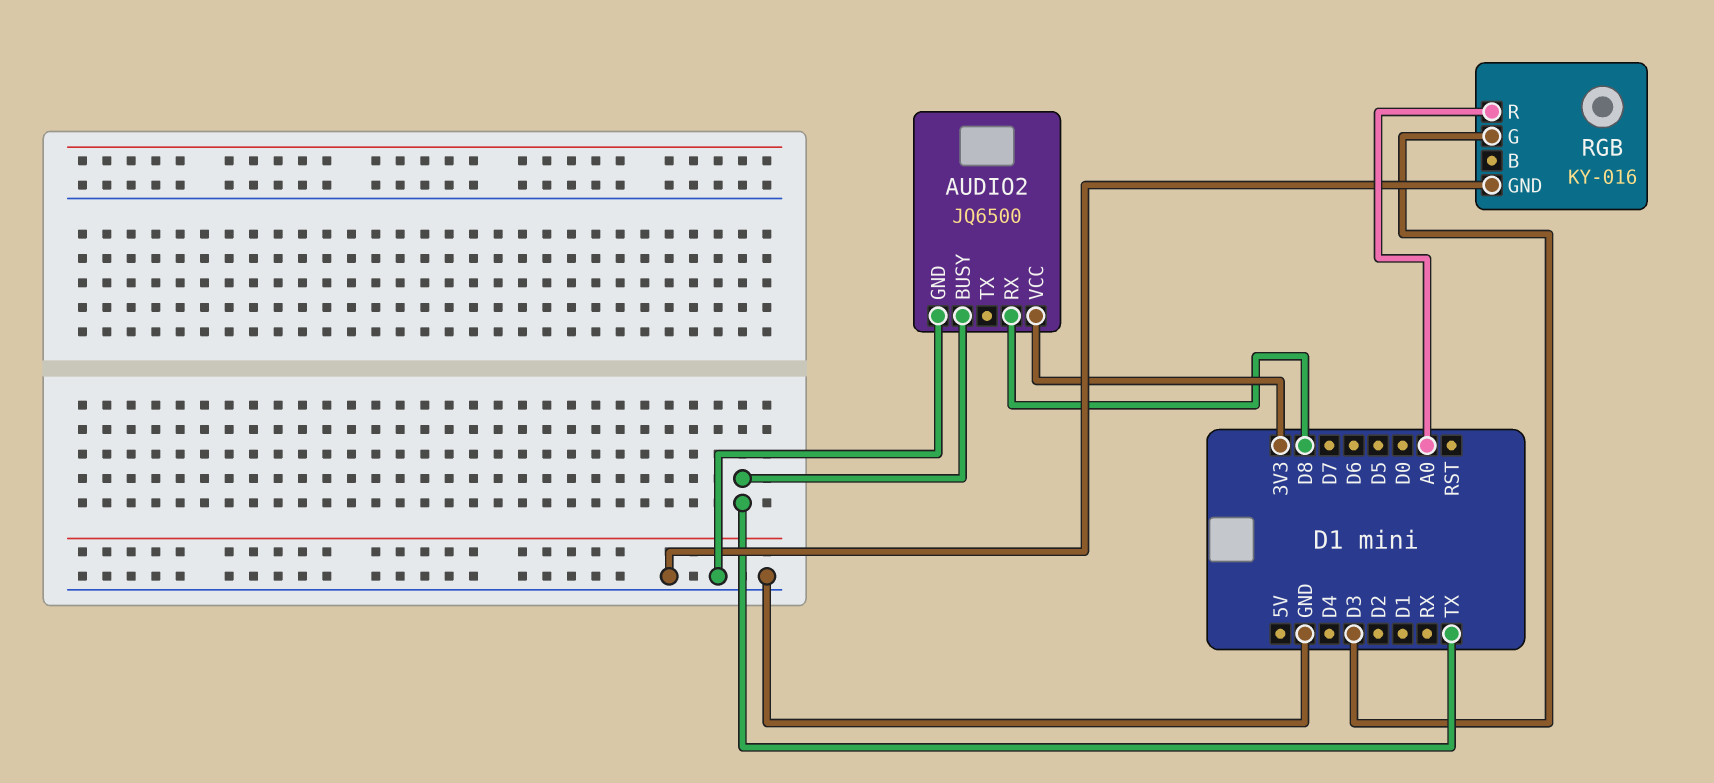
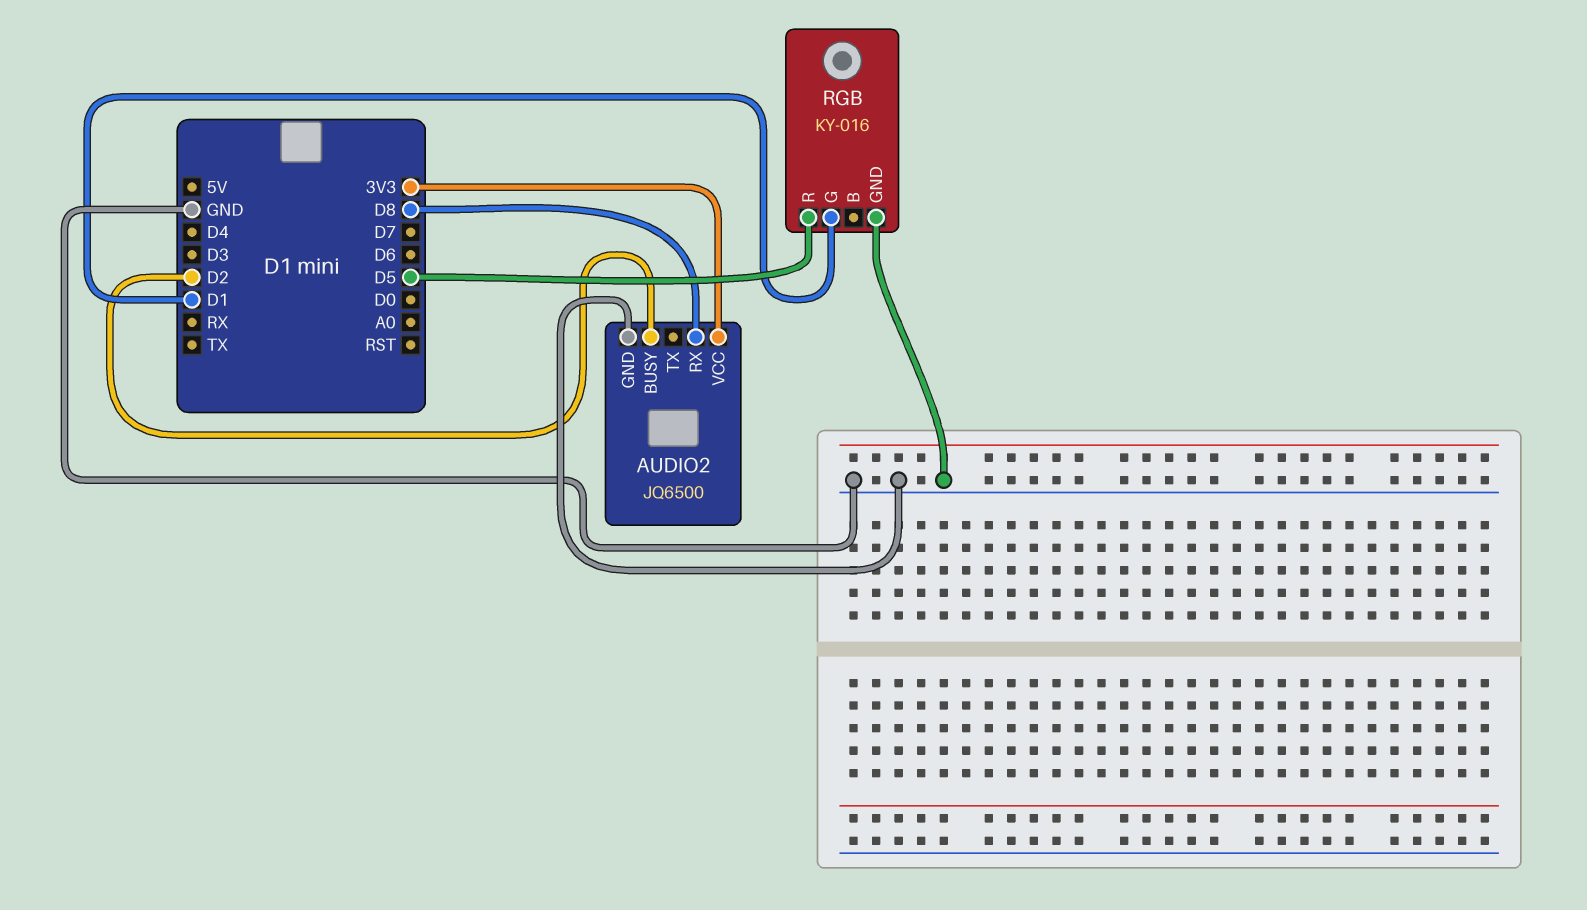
AUDIO2 pin BUSY: TX -> D2
RGB pin G: D3 -> D1
RGB pin R: A0 -> D5

